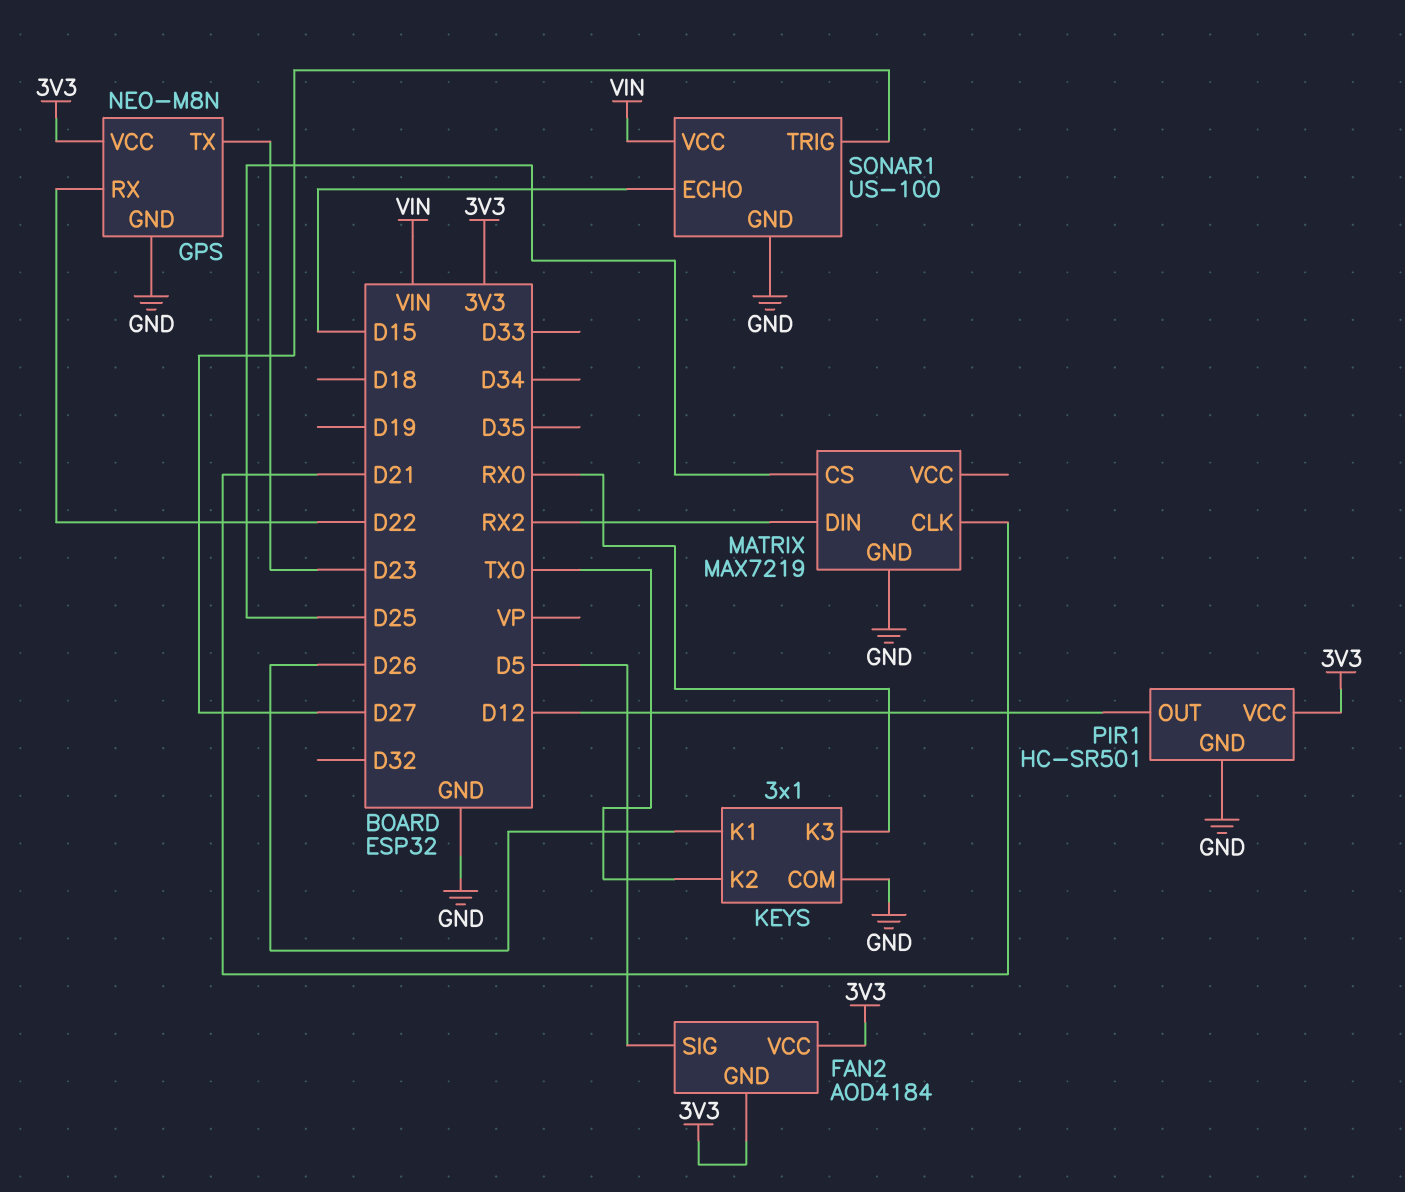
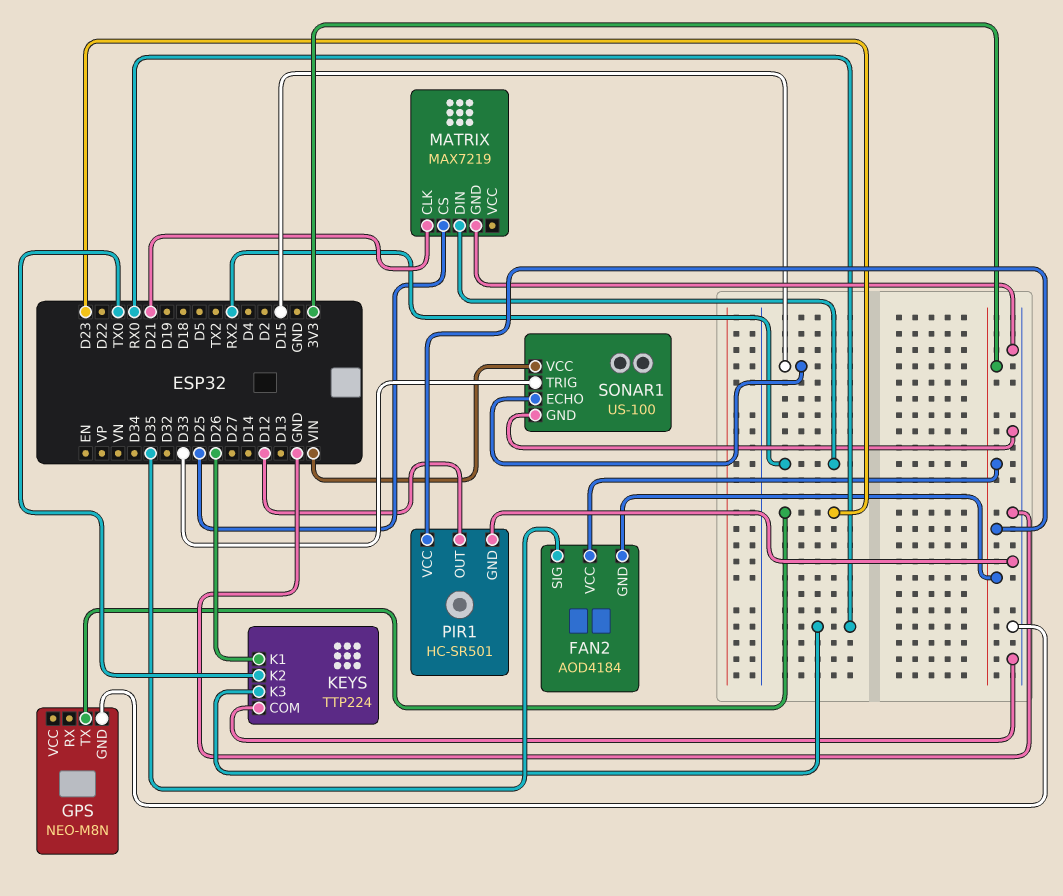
FAN2 pin SIG: D5 -> D35
GPS pin RX: D22 -> none
GPS pin VCC: 3V3 -> none
KEYS: 3x1 -> TTP224
SONAR1 pin TRIG: D27 -> D33

